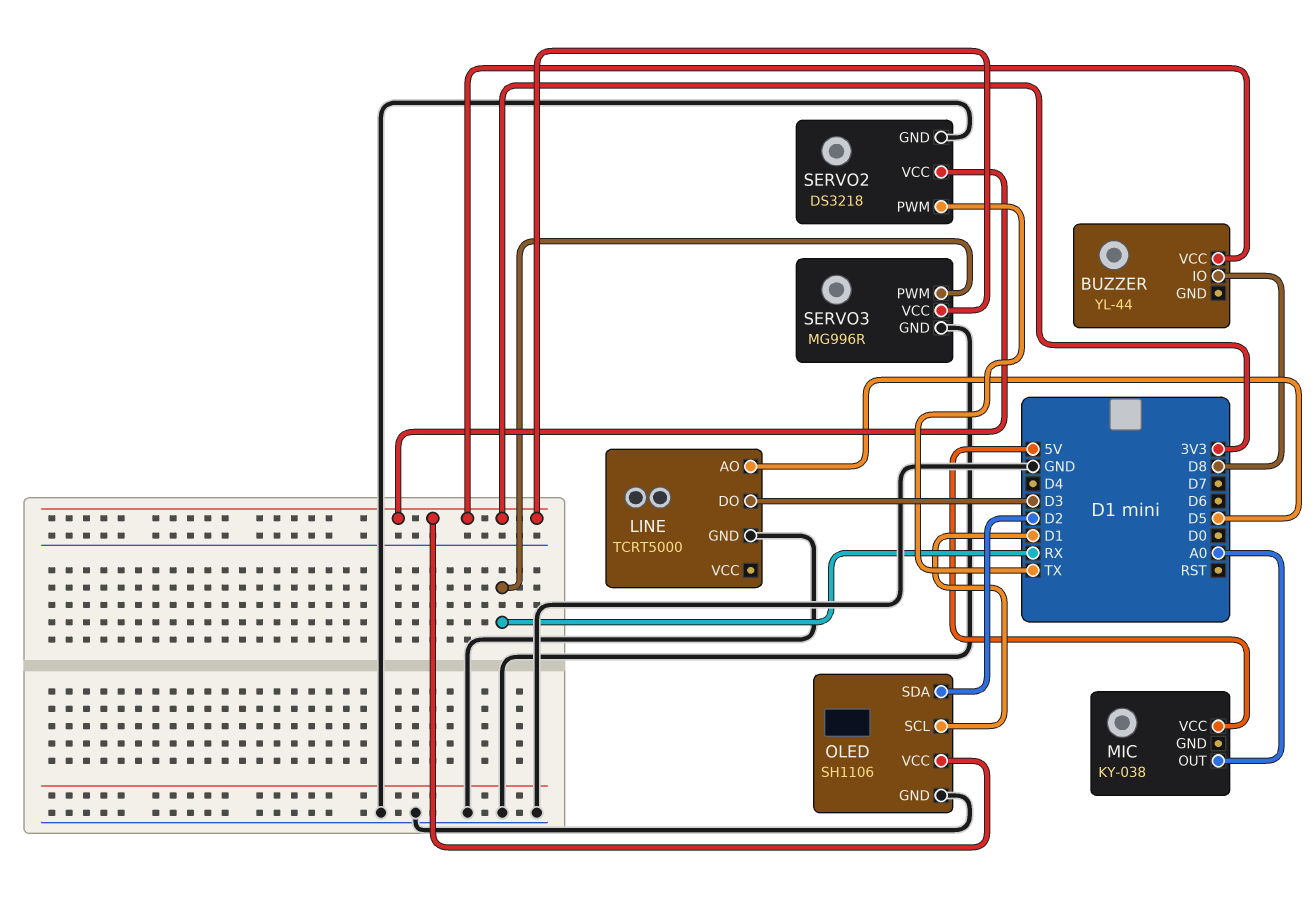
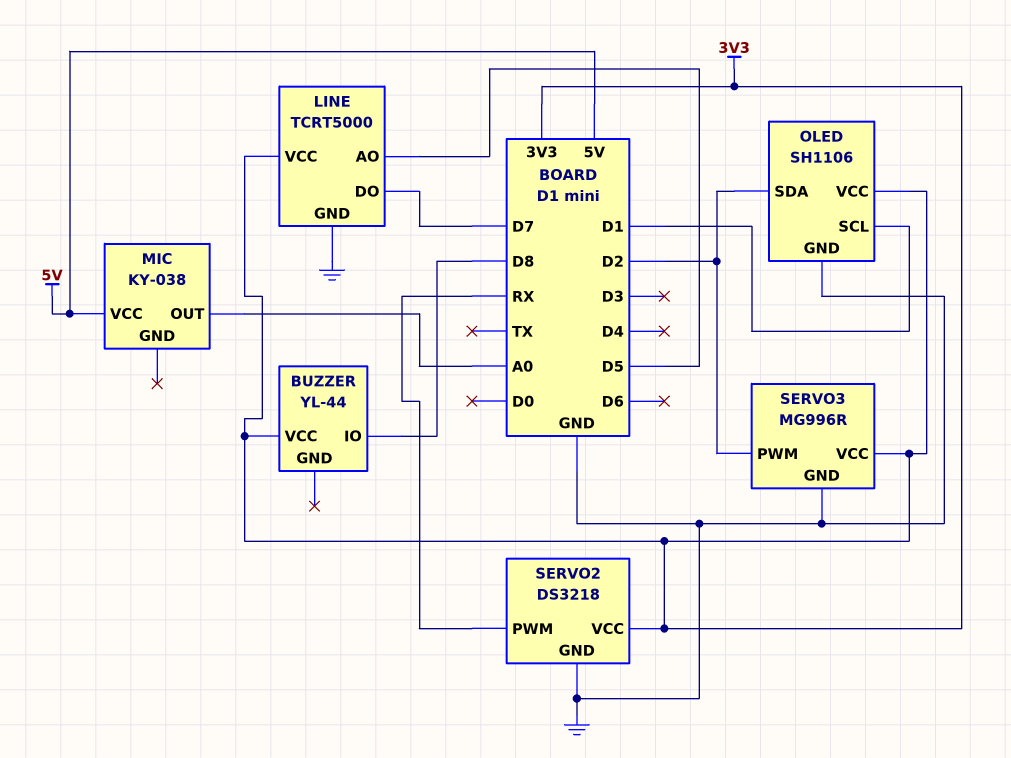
LINE pin DO: D3 -> D7
LINE pin VCC: none -> 3V3
SERVO2 pin PWM: TX -> RX
SERVO3 pin PWM: RX -> D2

